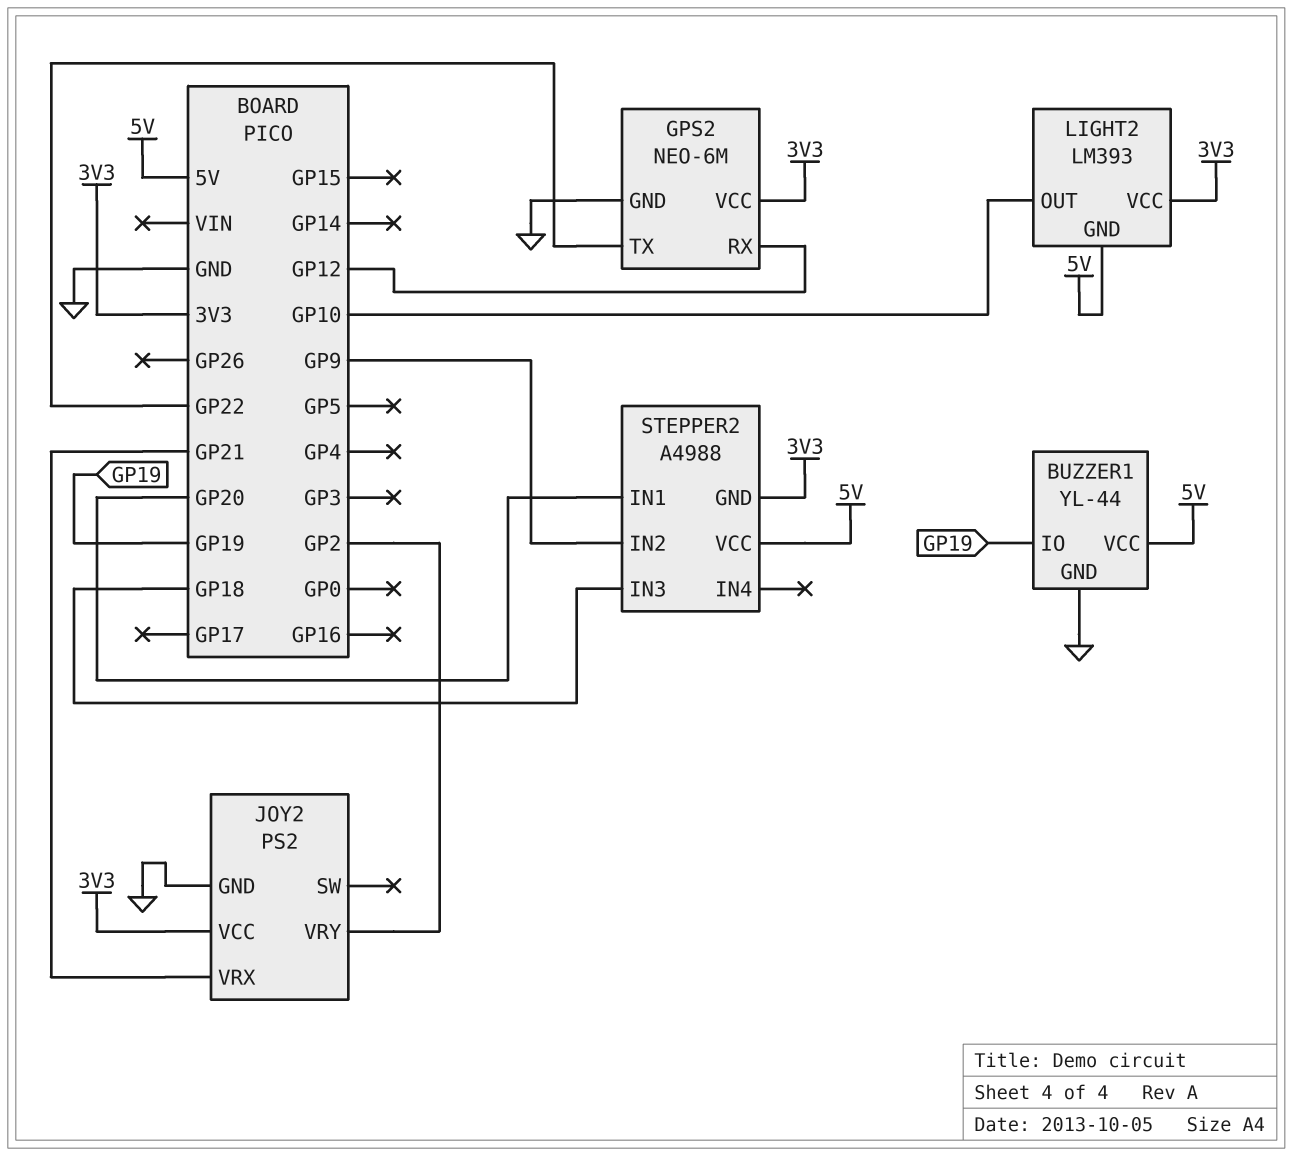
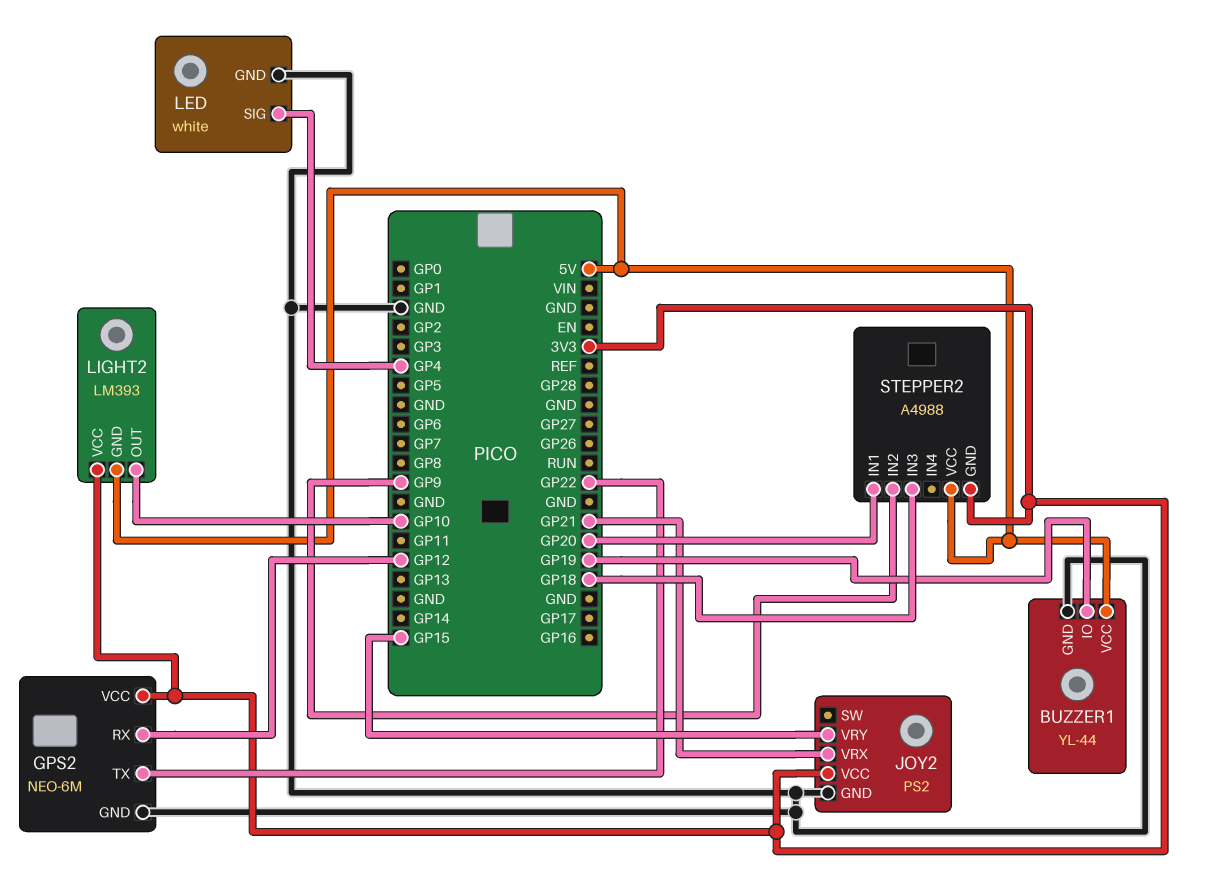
JOY2 pin VRY: GP2 -> GP15
LED: none -> white
LED pin GND: none -> GND
LED pin SIG: none -> GP4

